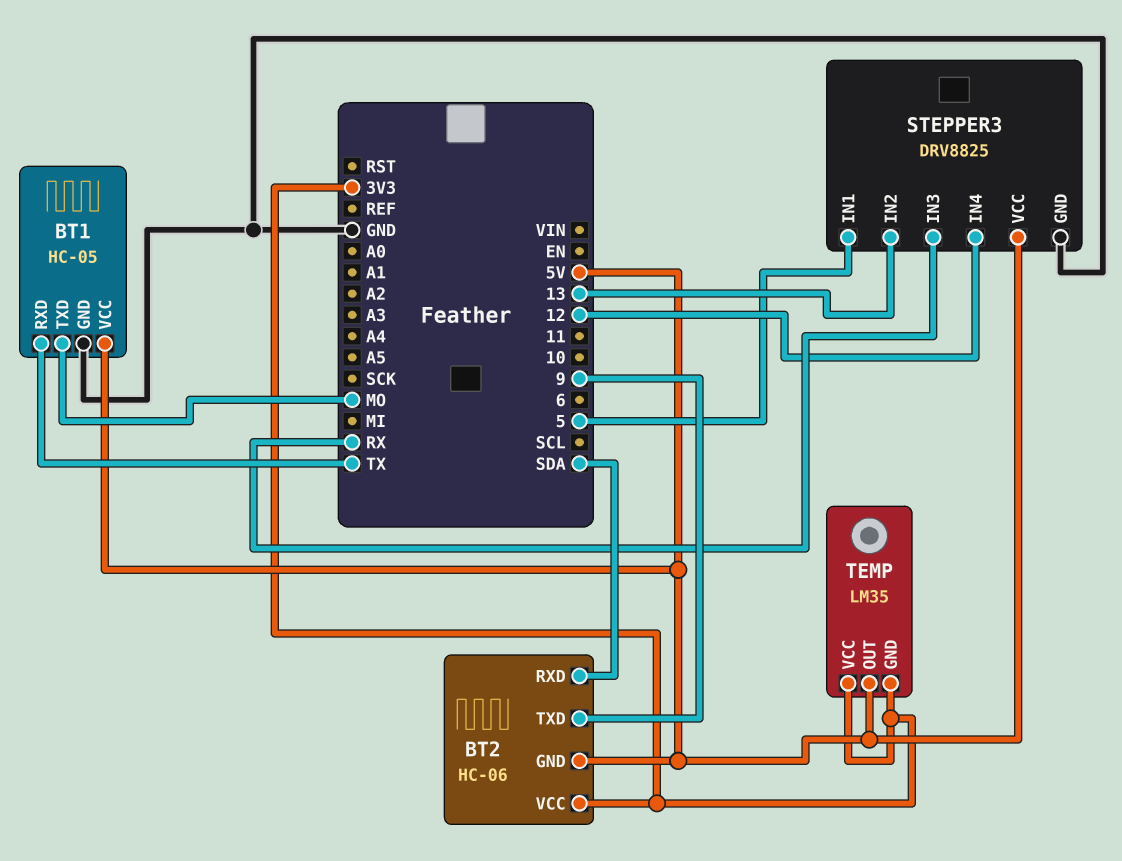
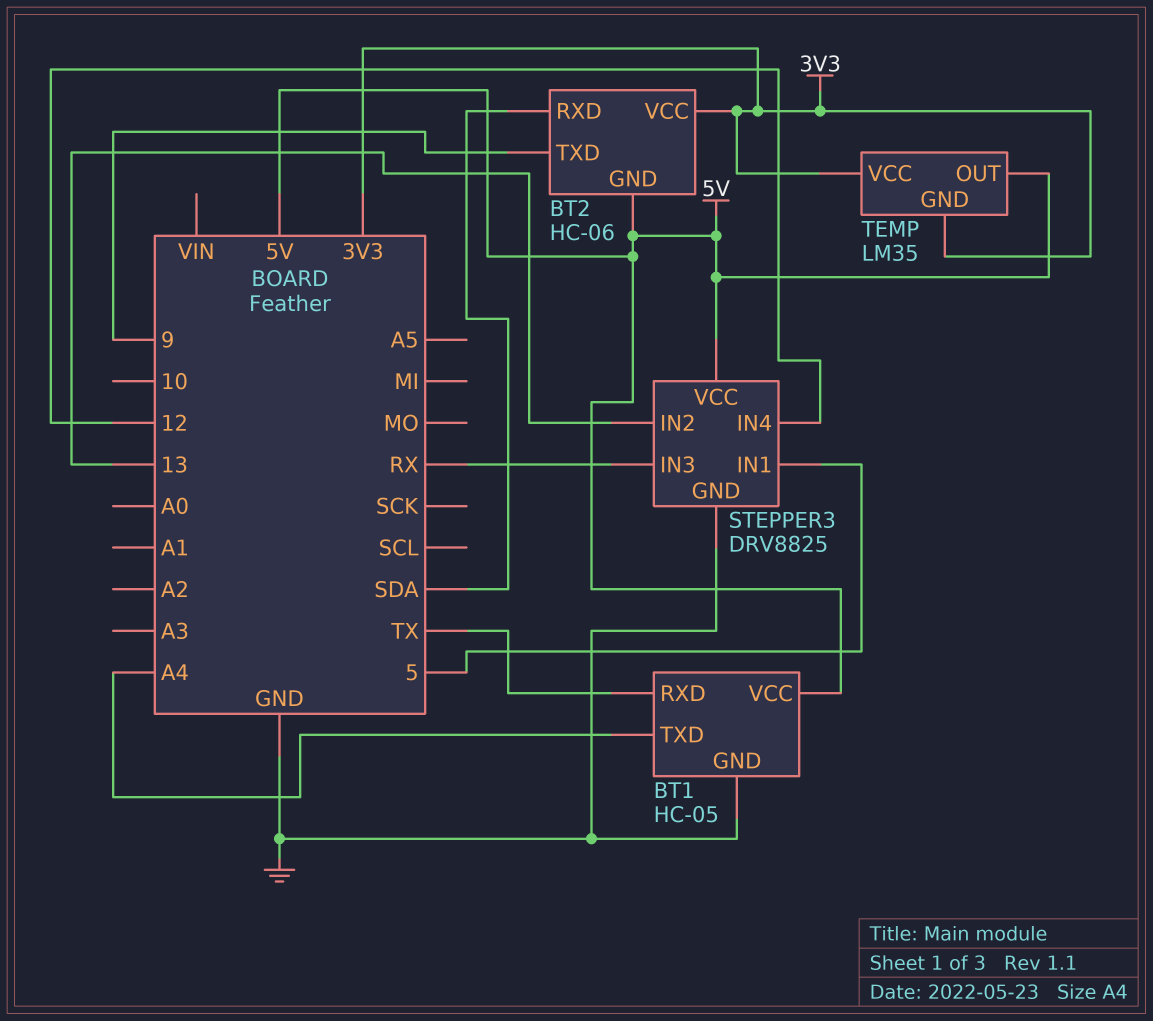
BT1 pin TXD: MO -> A4

